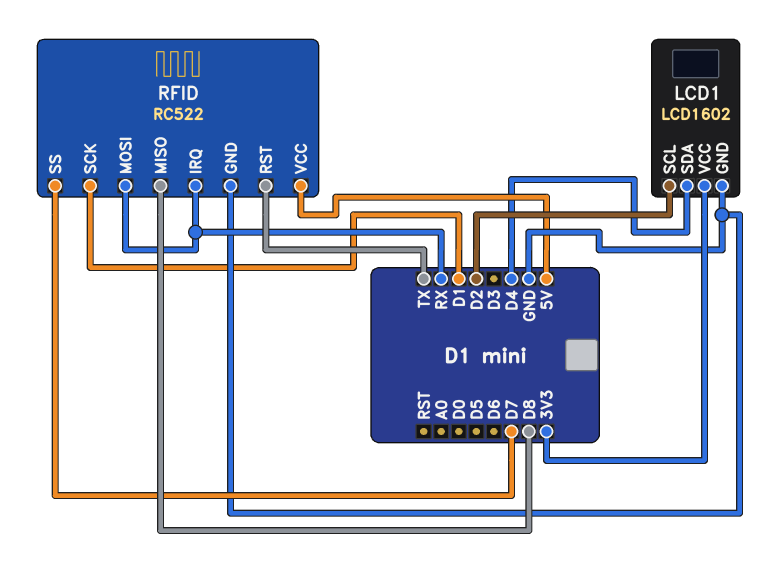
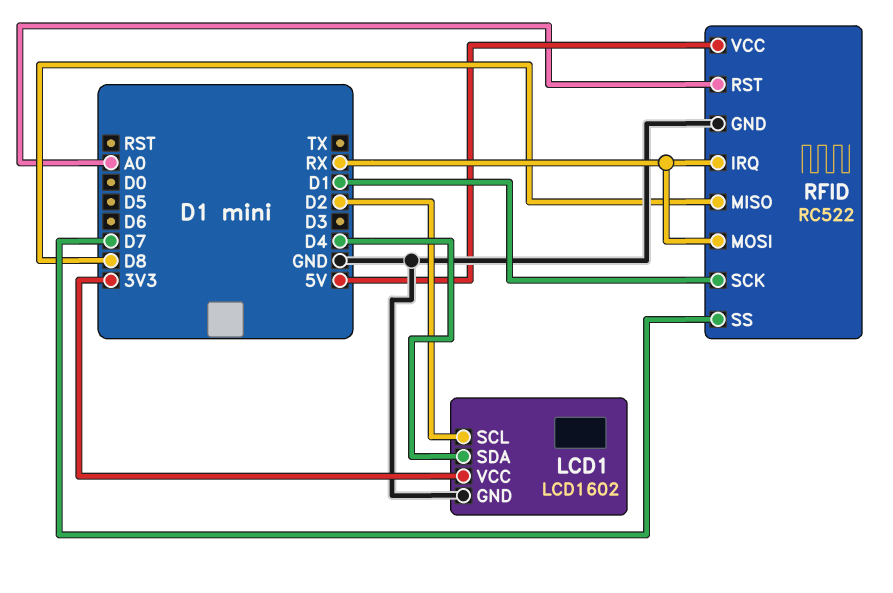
RFID pin RST: TX -> A0

